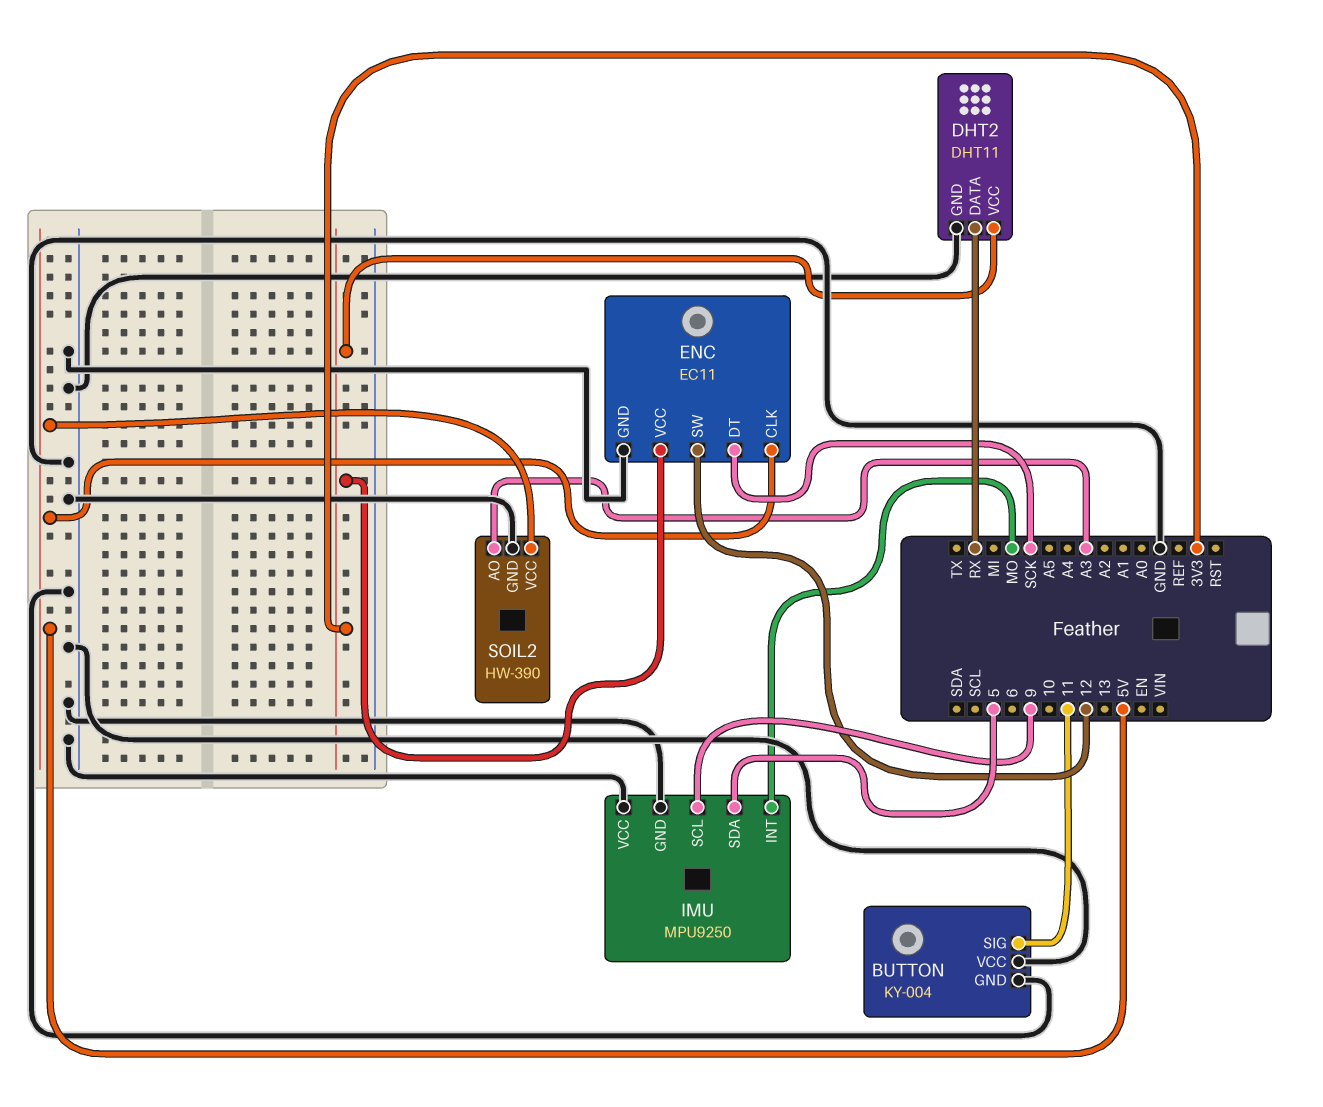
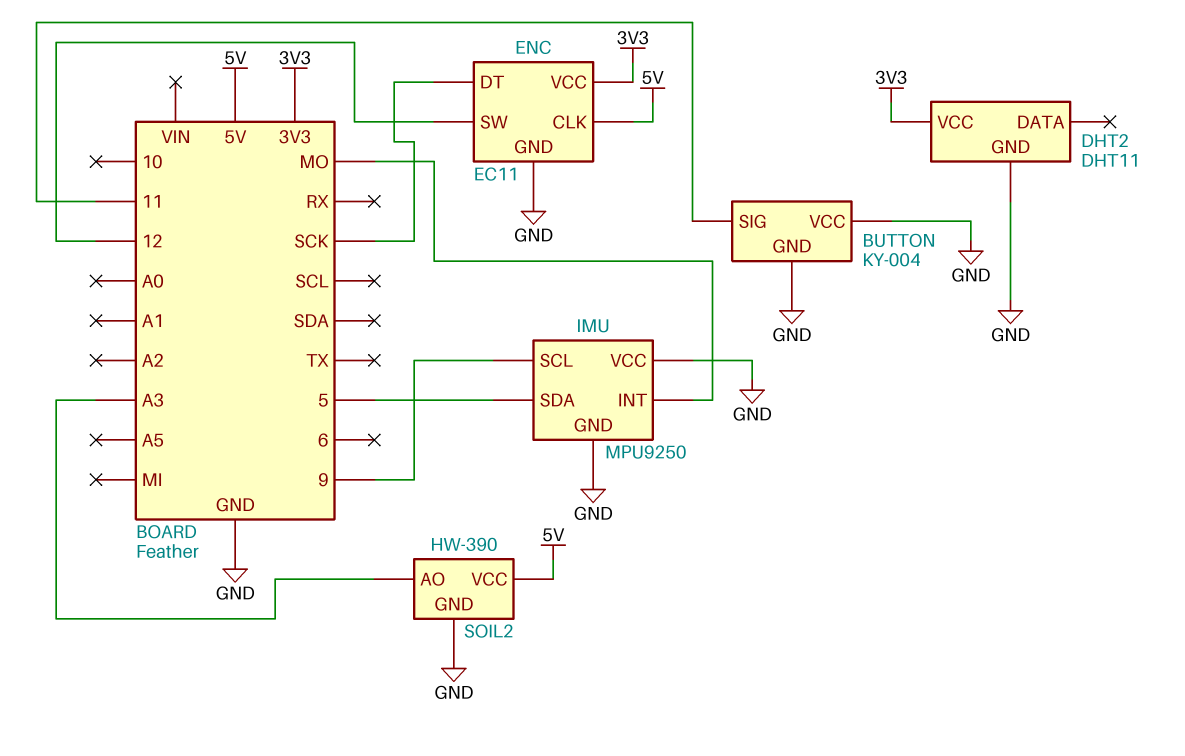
DHT2 pin DATA: RX -> none

